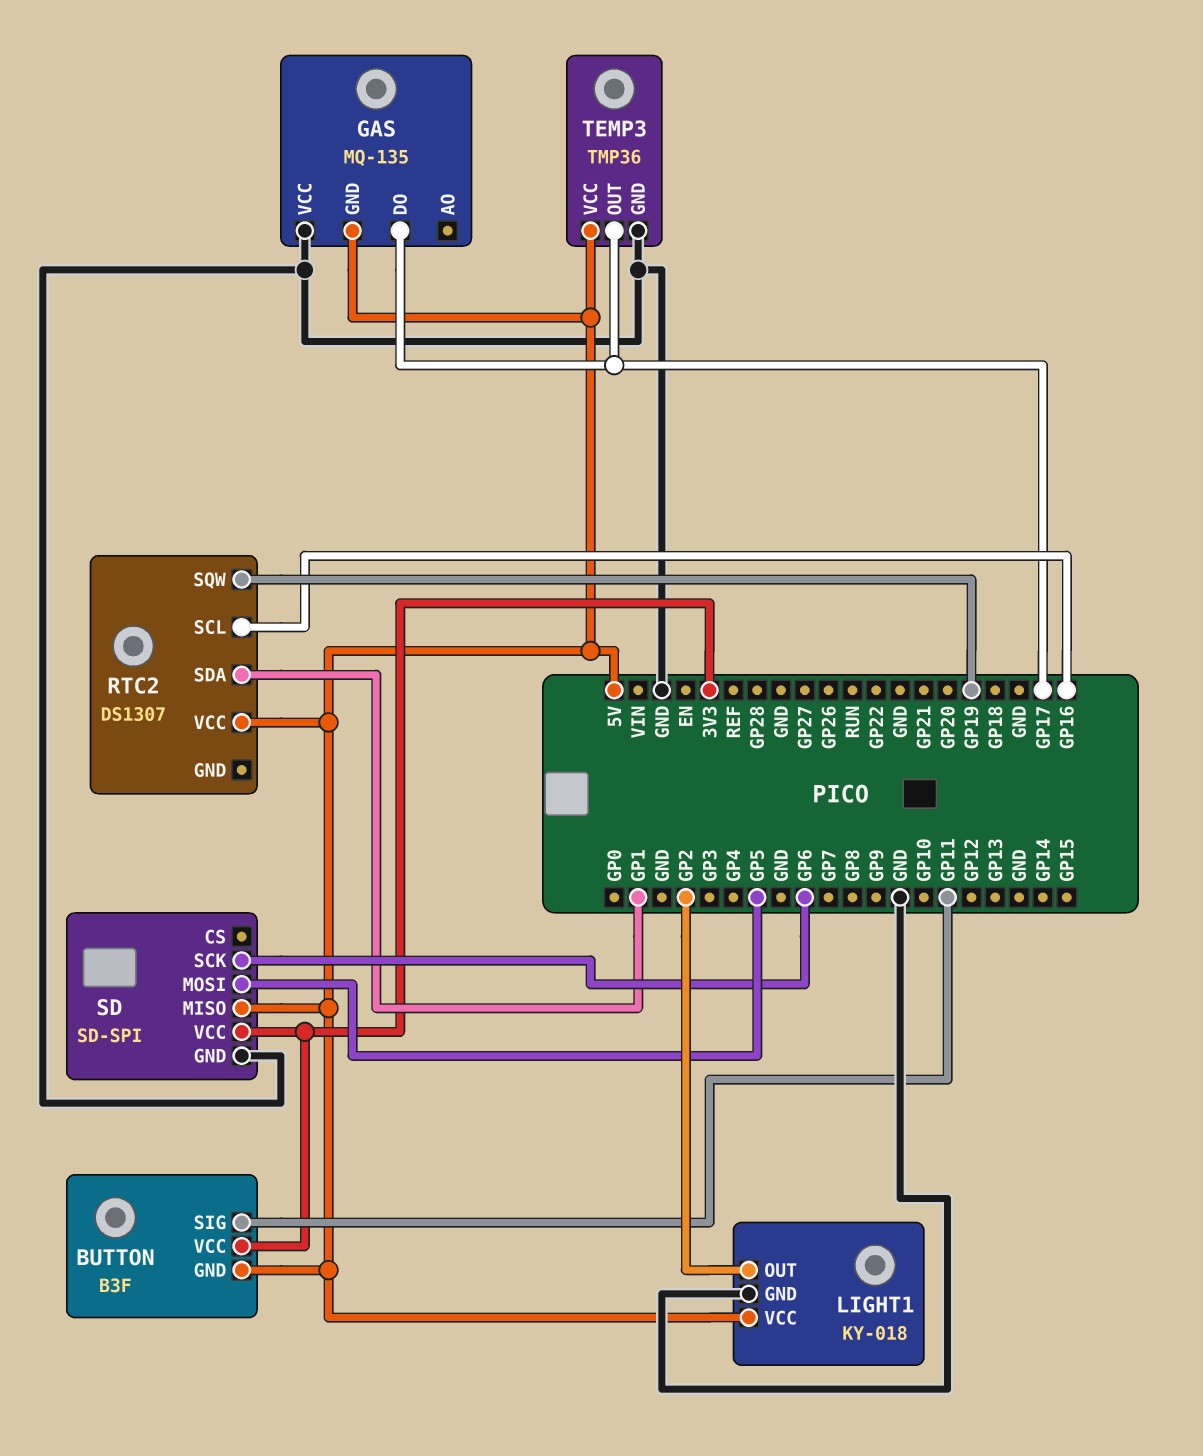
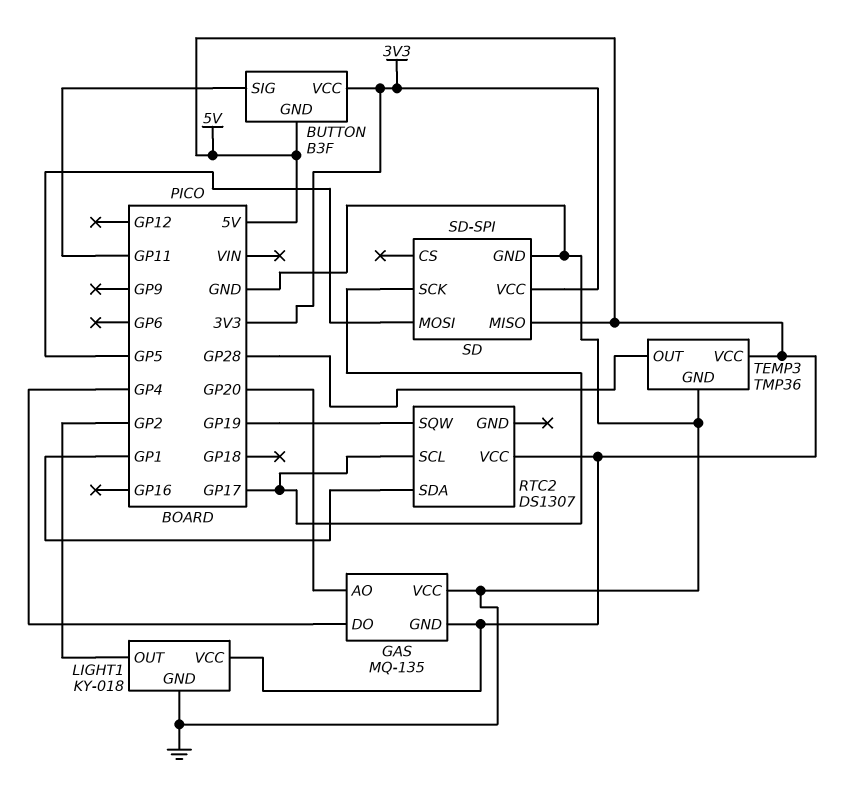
GAS pin AO: none -> GP20
GAS pin DO: GP17 -> GP4
RTC2 pin SCL: GP16 -> GP17
SD pin SCK: GP6 -> GP17
TEMP3 pin OUT: GP17 -> GP28

